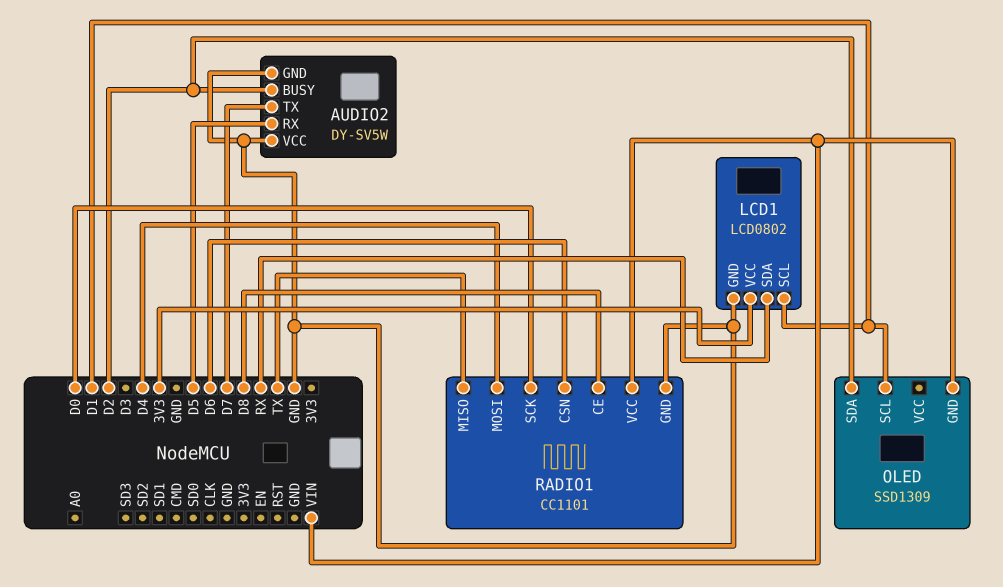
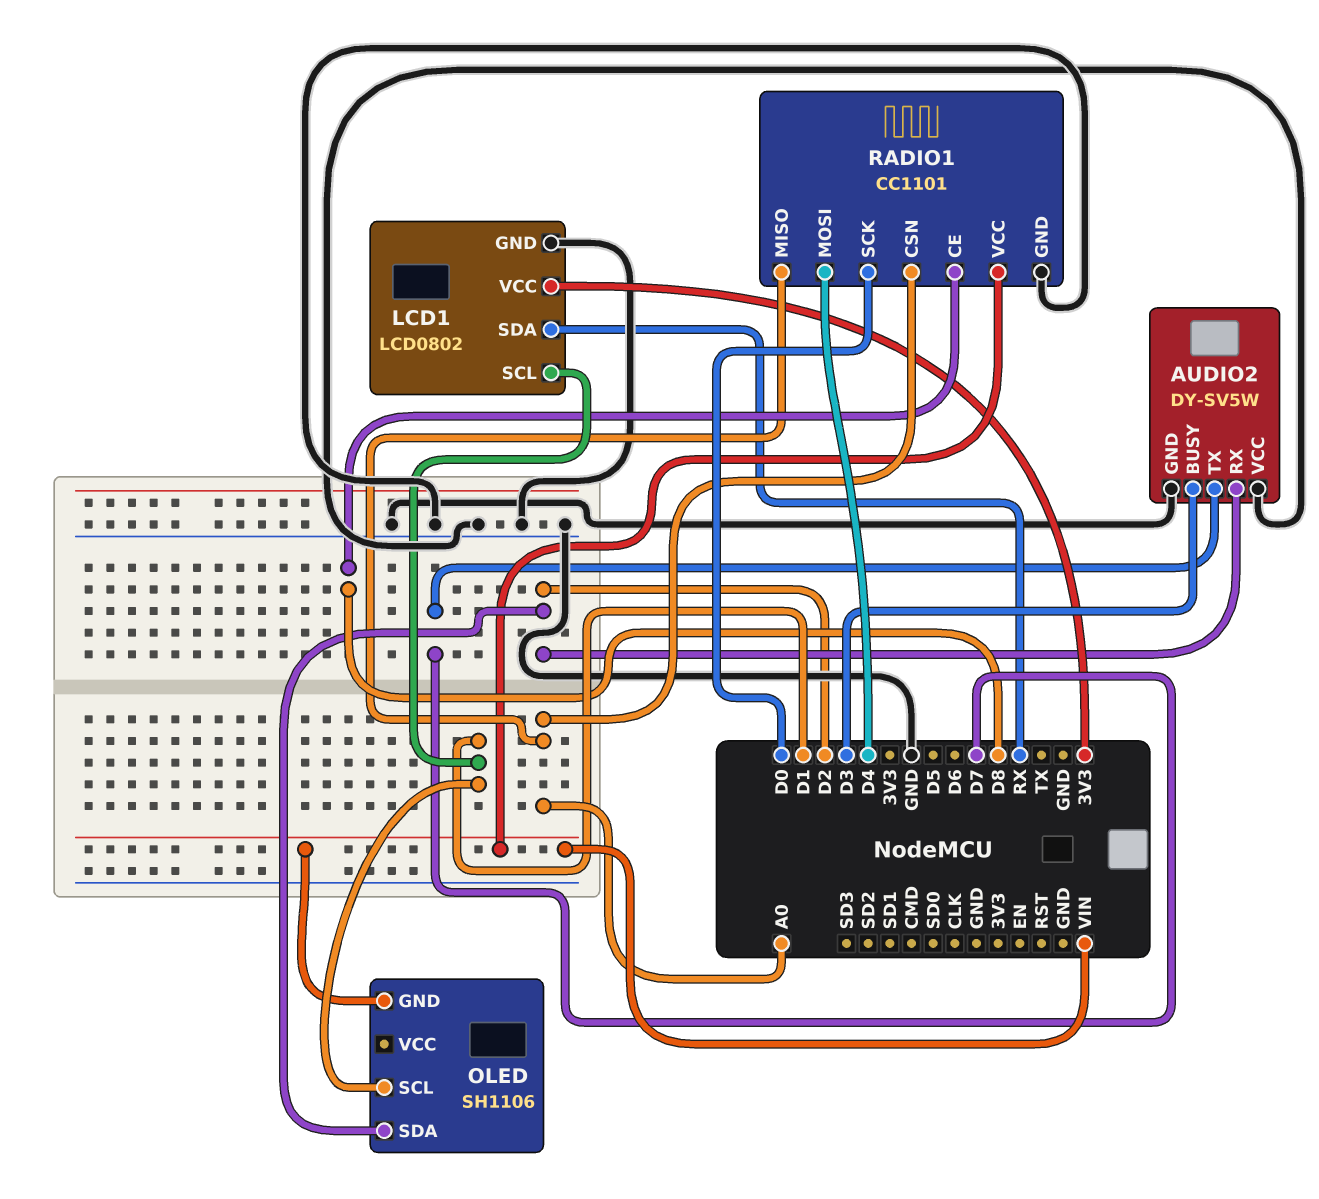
AUDIO2 pin BUSY: D2 -> D3
AUDIO2 pin RX: D5 -> D2
OLED: SSD1309 -> SH1106
RADIO1 pin CSN: D6 -> A0
RADIO1 pin MISO: TX -> A0

